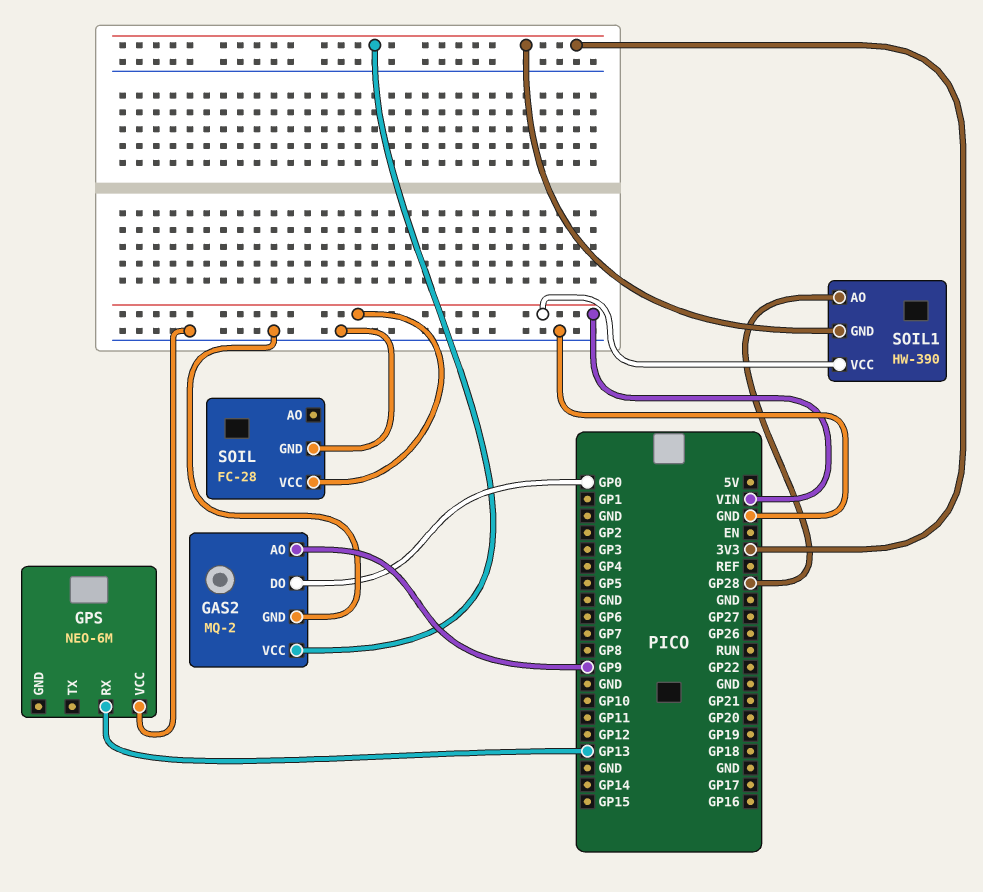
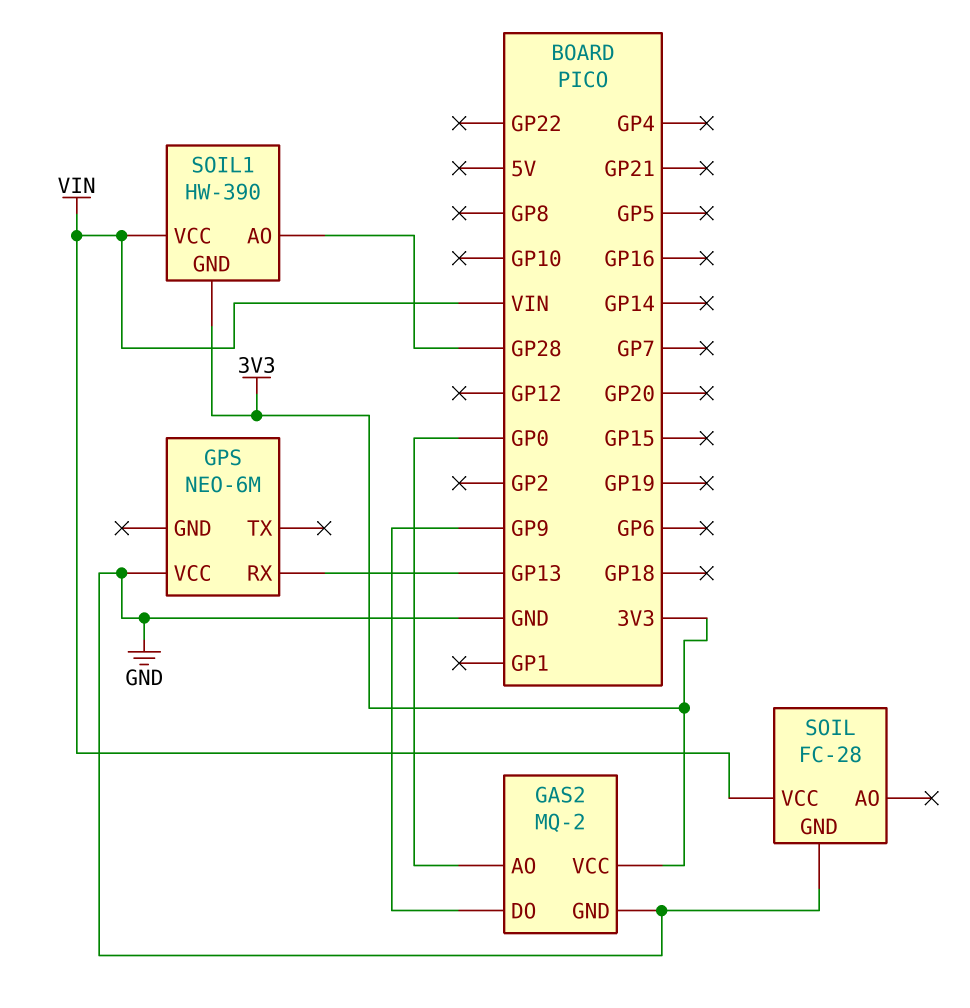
GAS2 pin AO: GP9 -> GP0
GAS2 pin DO: GP0 -> GP9

